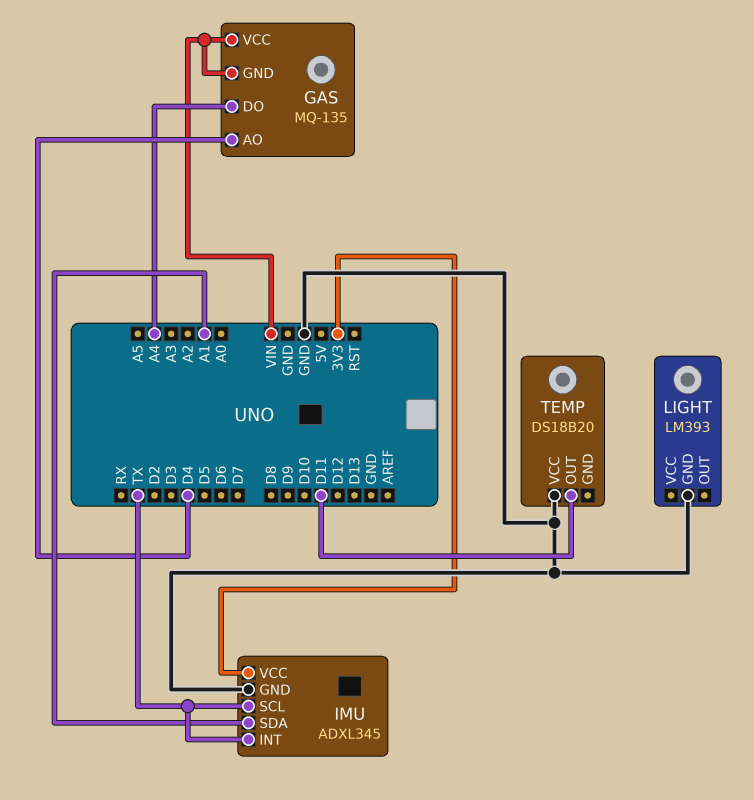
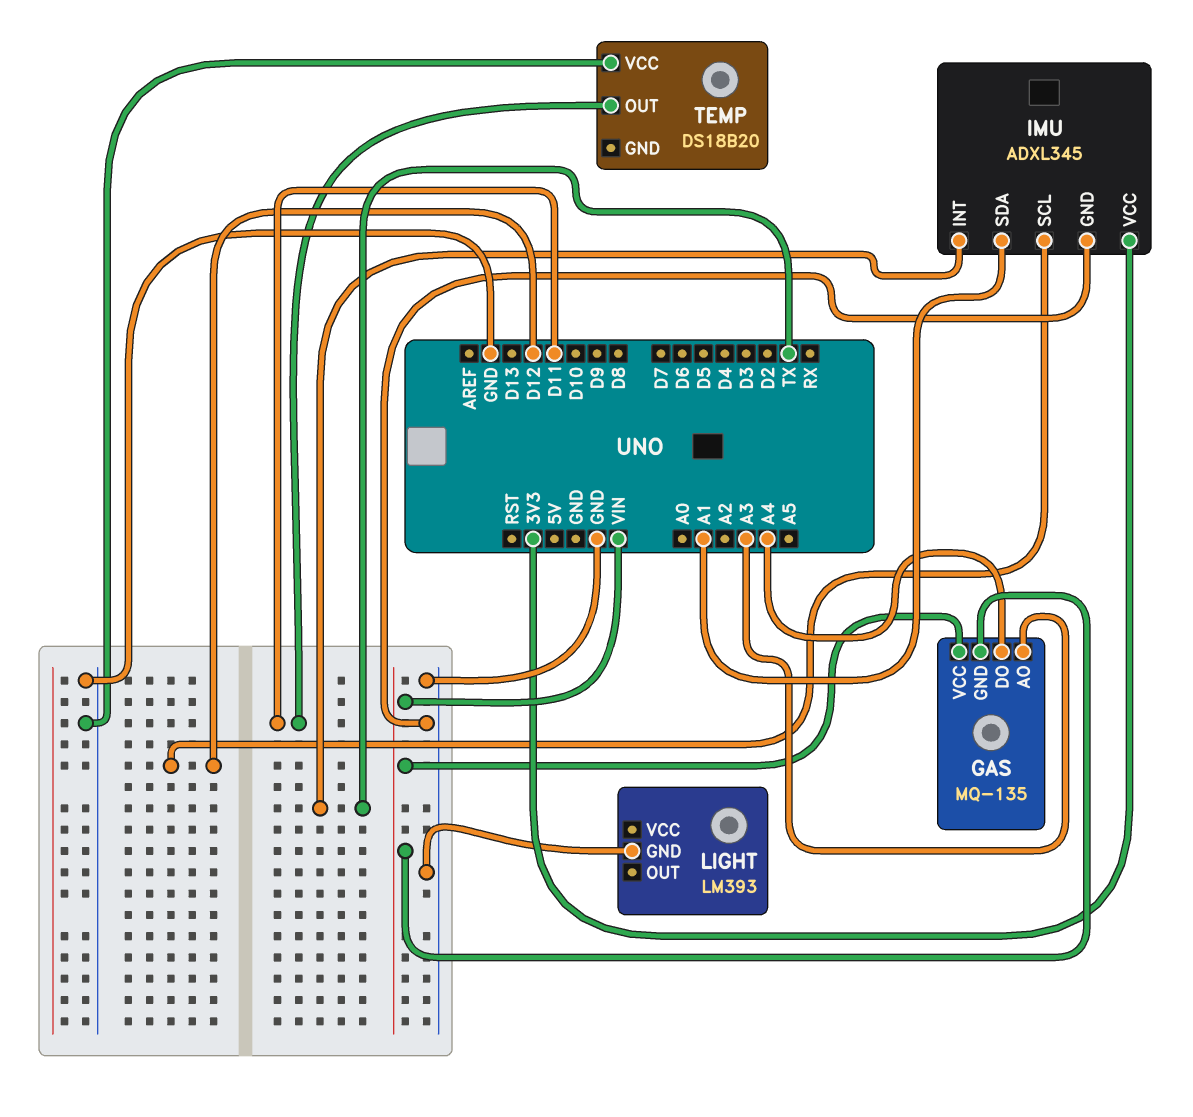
GAS pin AO: D4 -> A3
IMU pin SCL: TX -> D12

